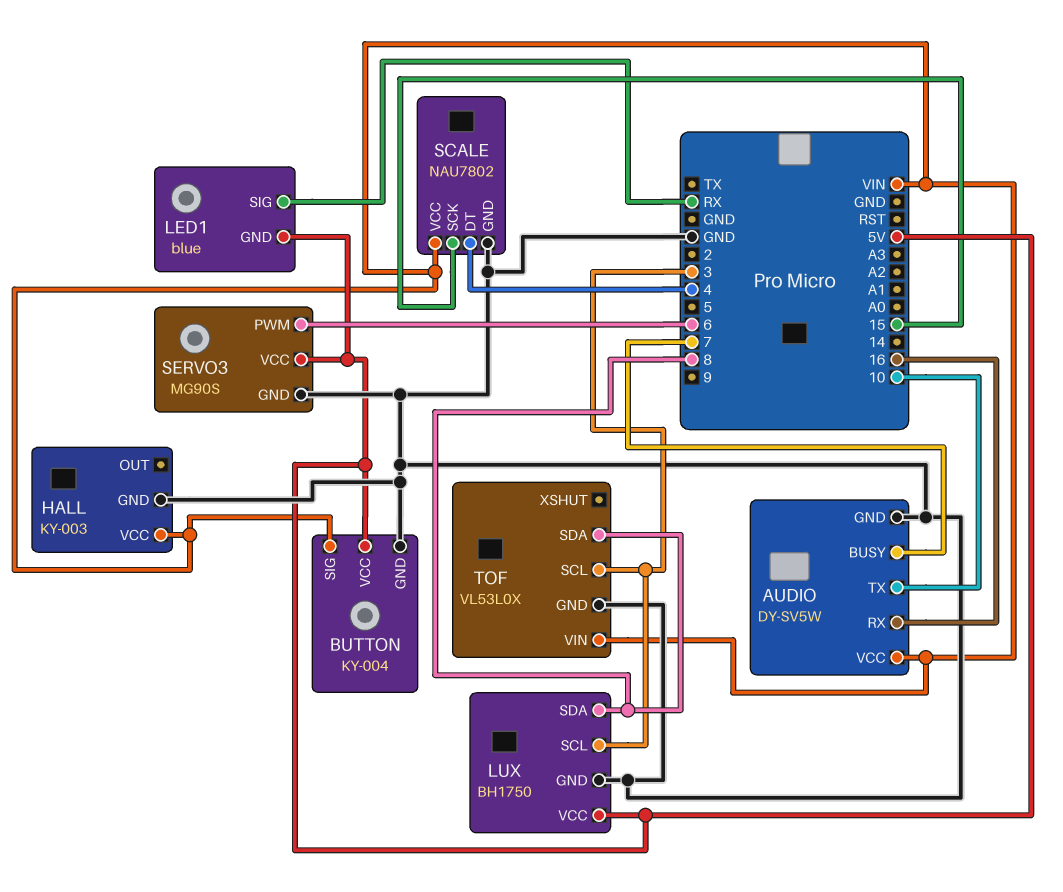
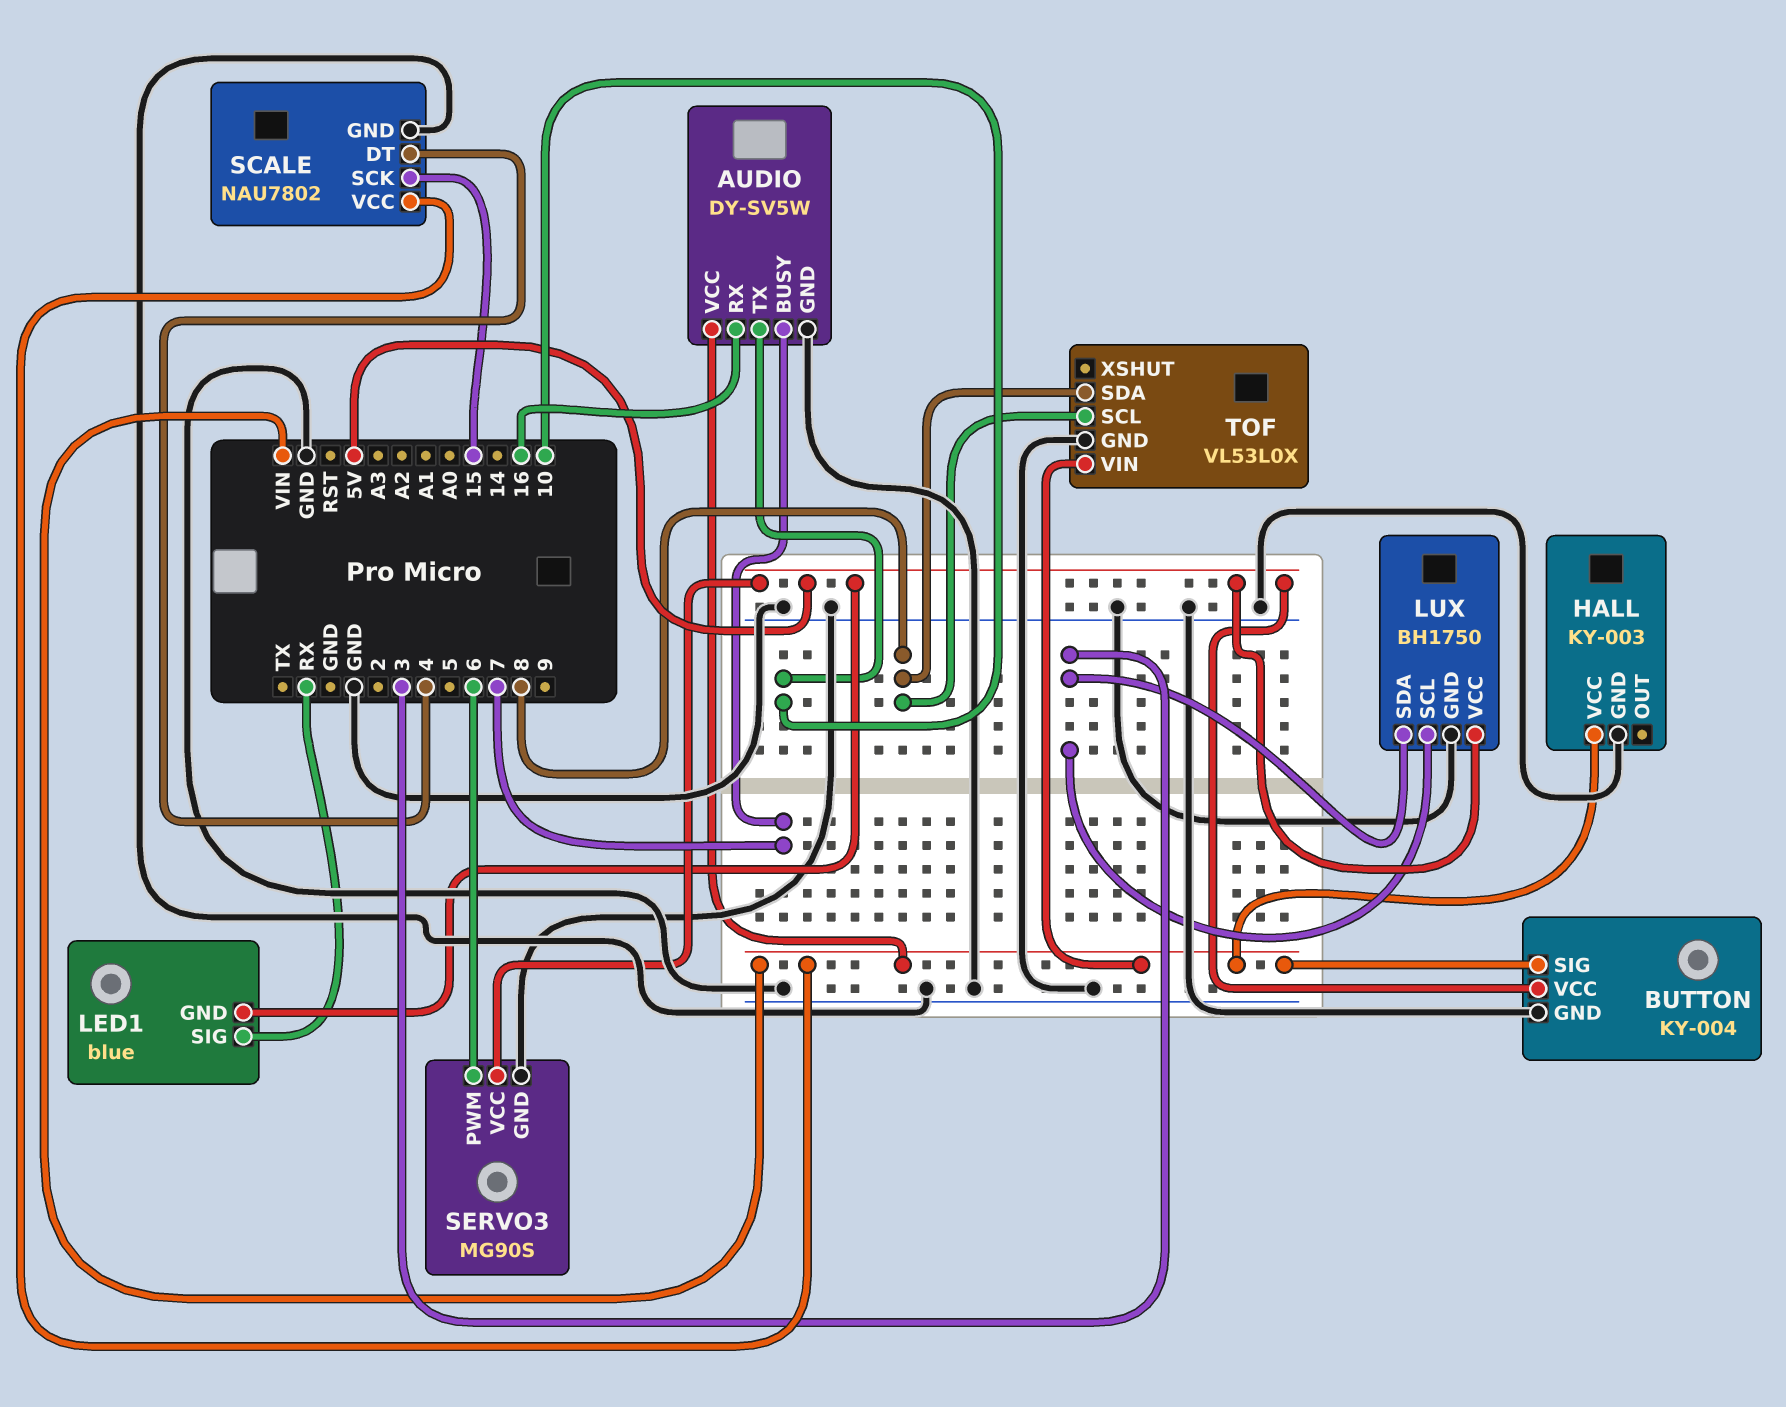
LUX pin SDA: 8 -> 3
TOF pin SCL: 3 -> 8

